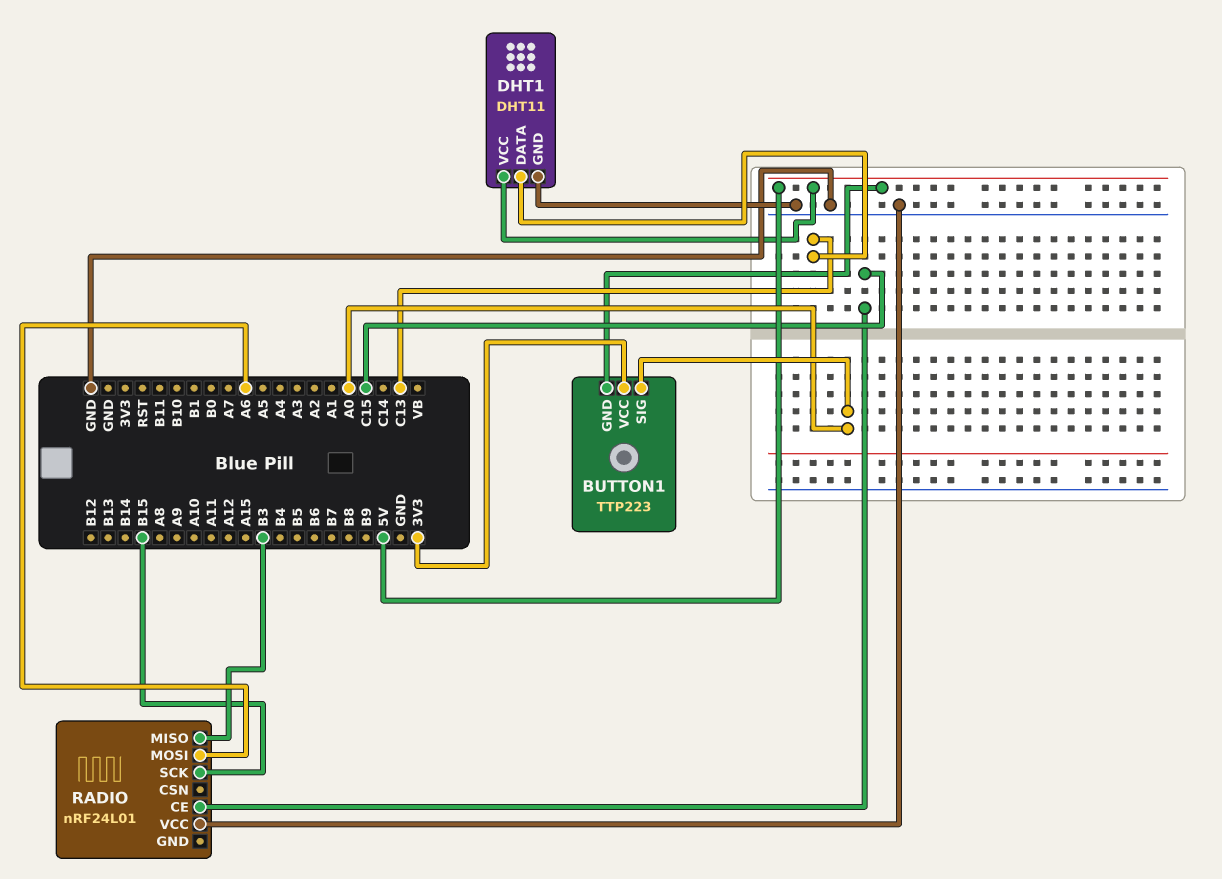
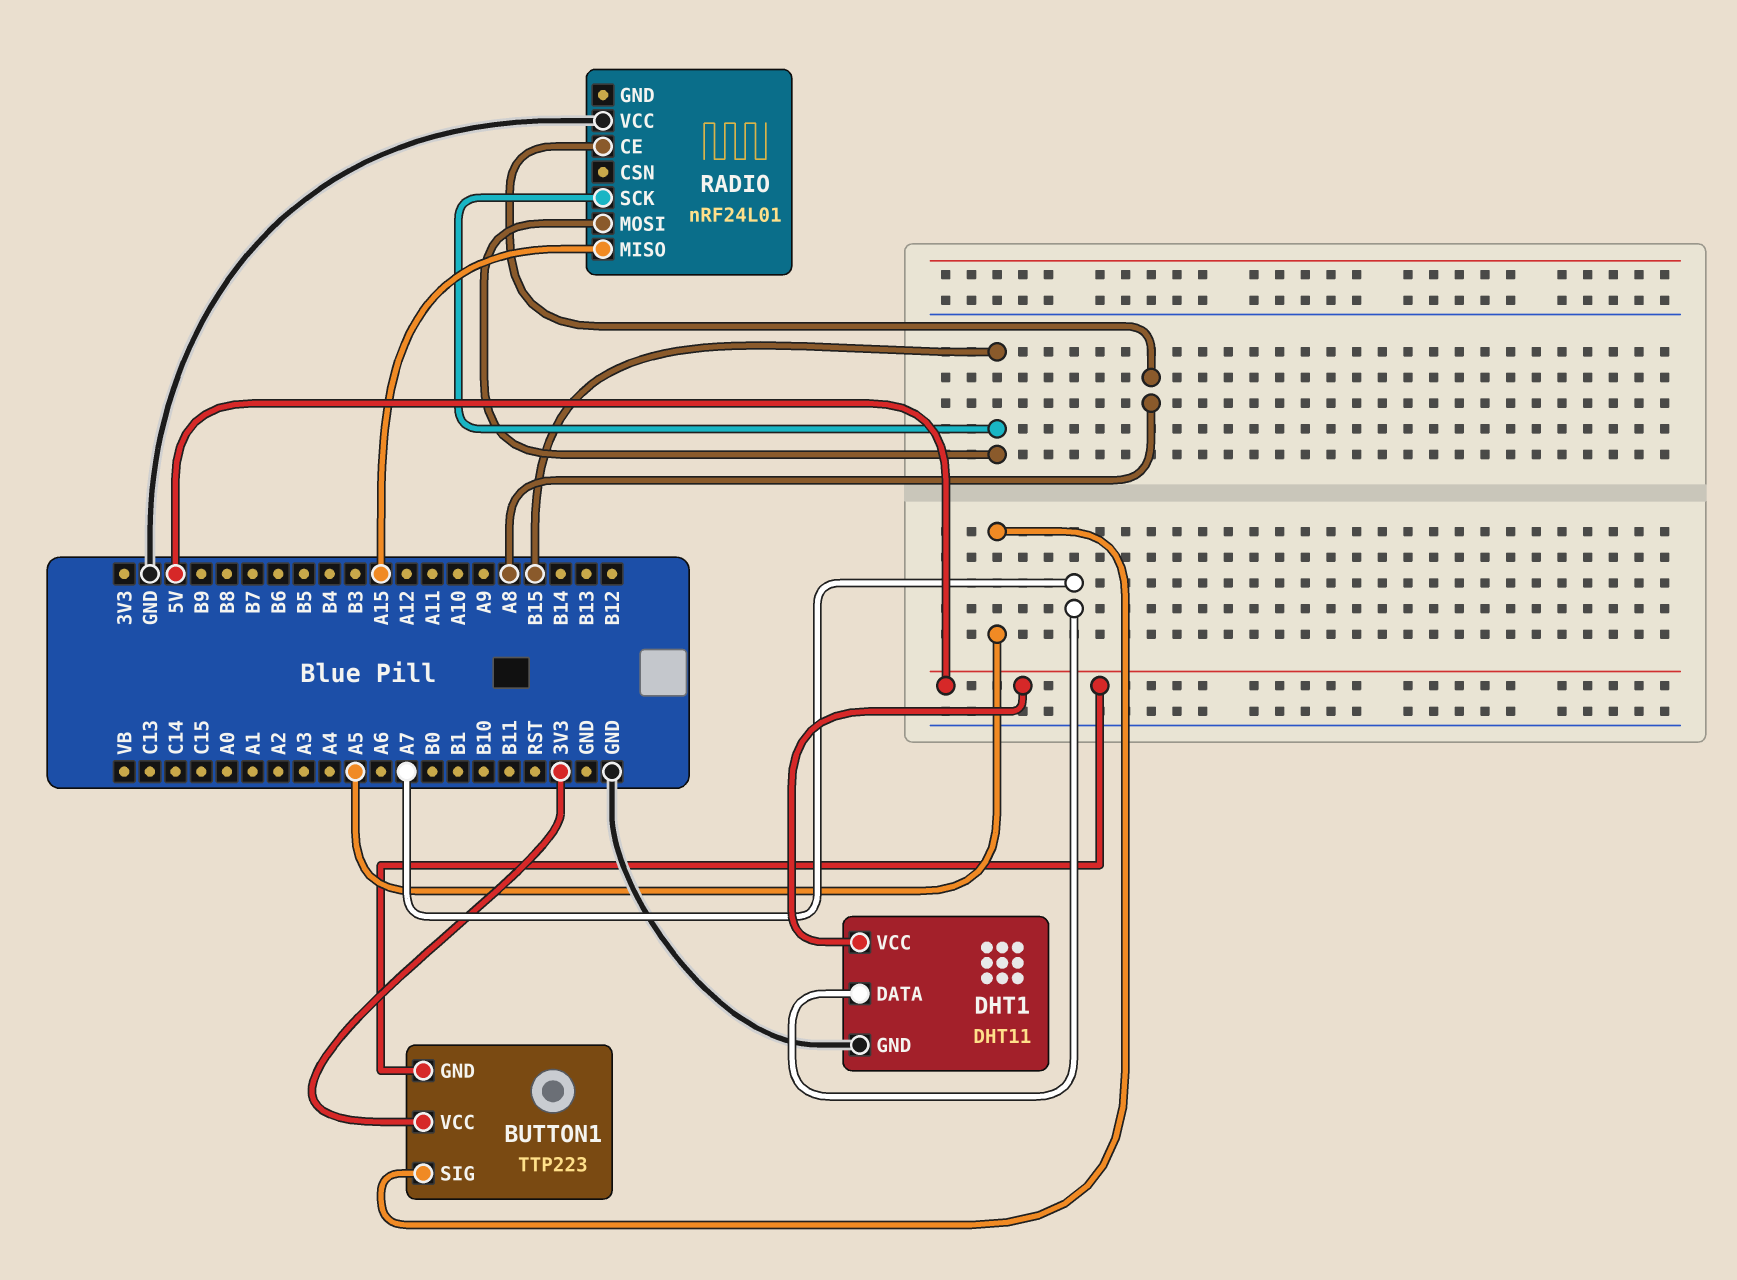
BUTTON1 pin SIG: A0 -> A5
DHT1 pin DATA: C13 -> A7
RADIO pin CE: C15 -> A8
RADIO pin MISO: B3 -> A15
RADIO pin MOSI: A6 -> B15

